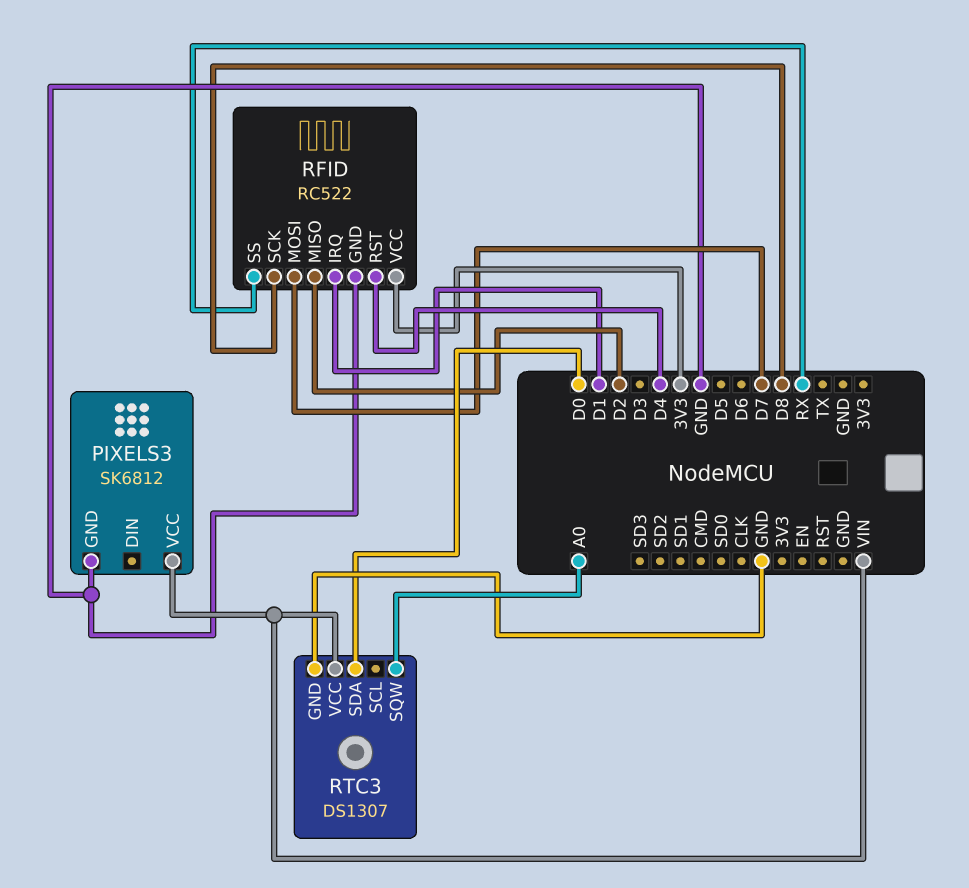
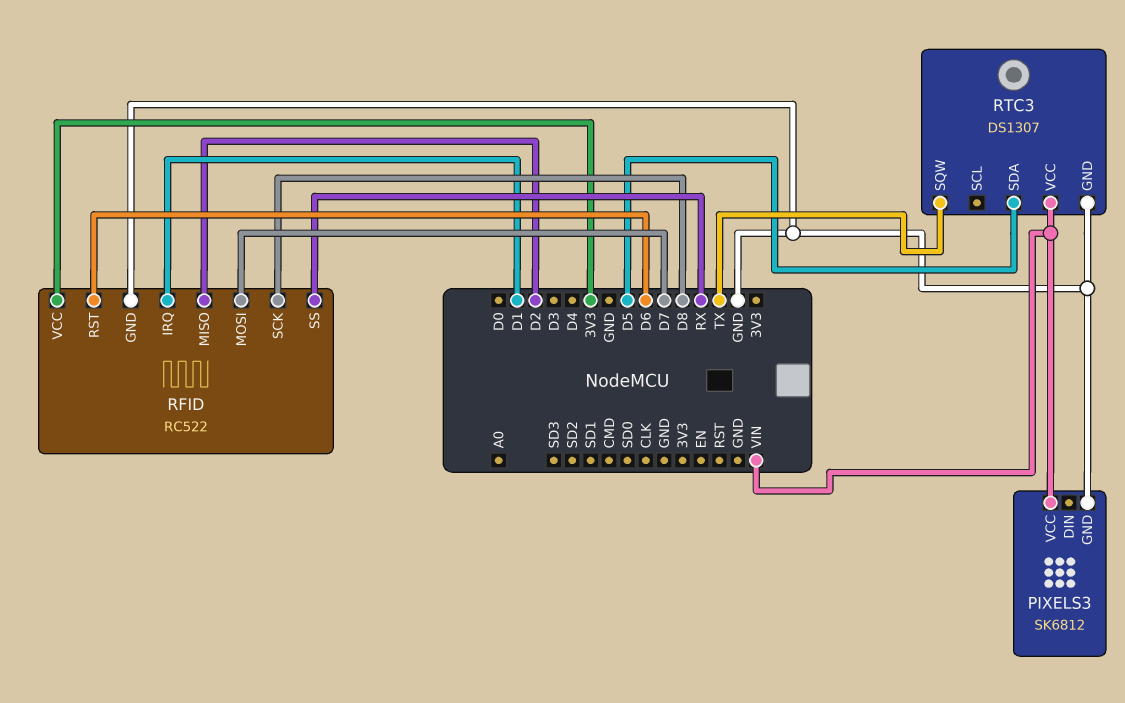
RFID pin RST: D4 -> D6
RTC3 pin SDA: D0 -> D5
RTC3 pin SQW: A0 -> TX

